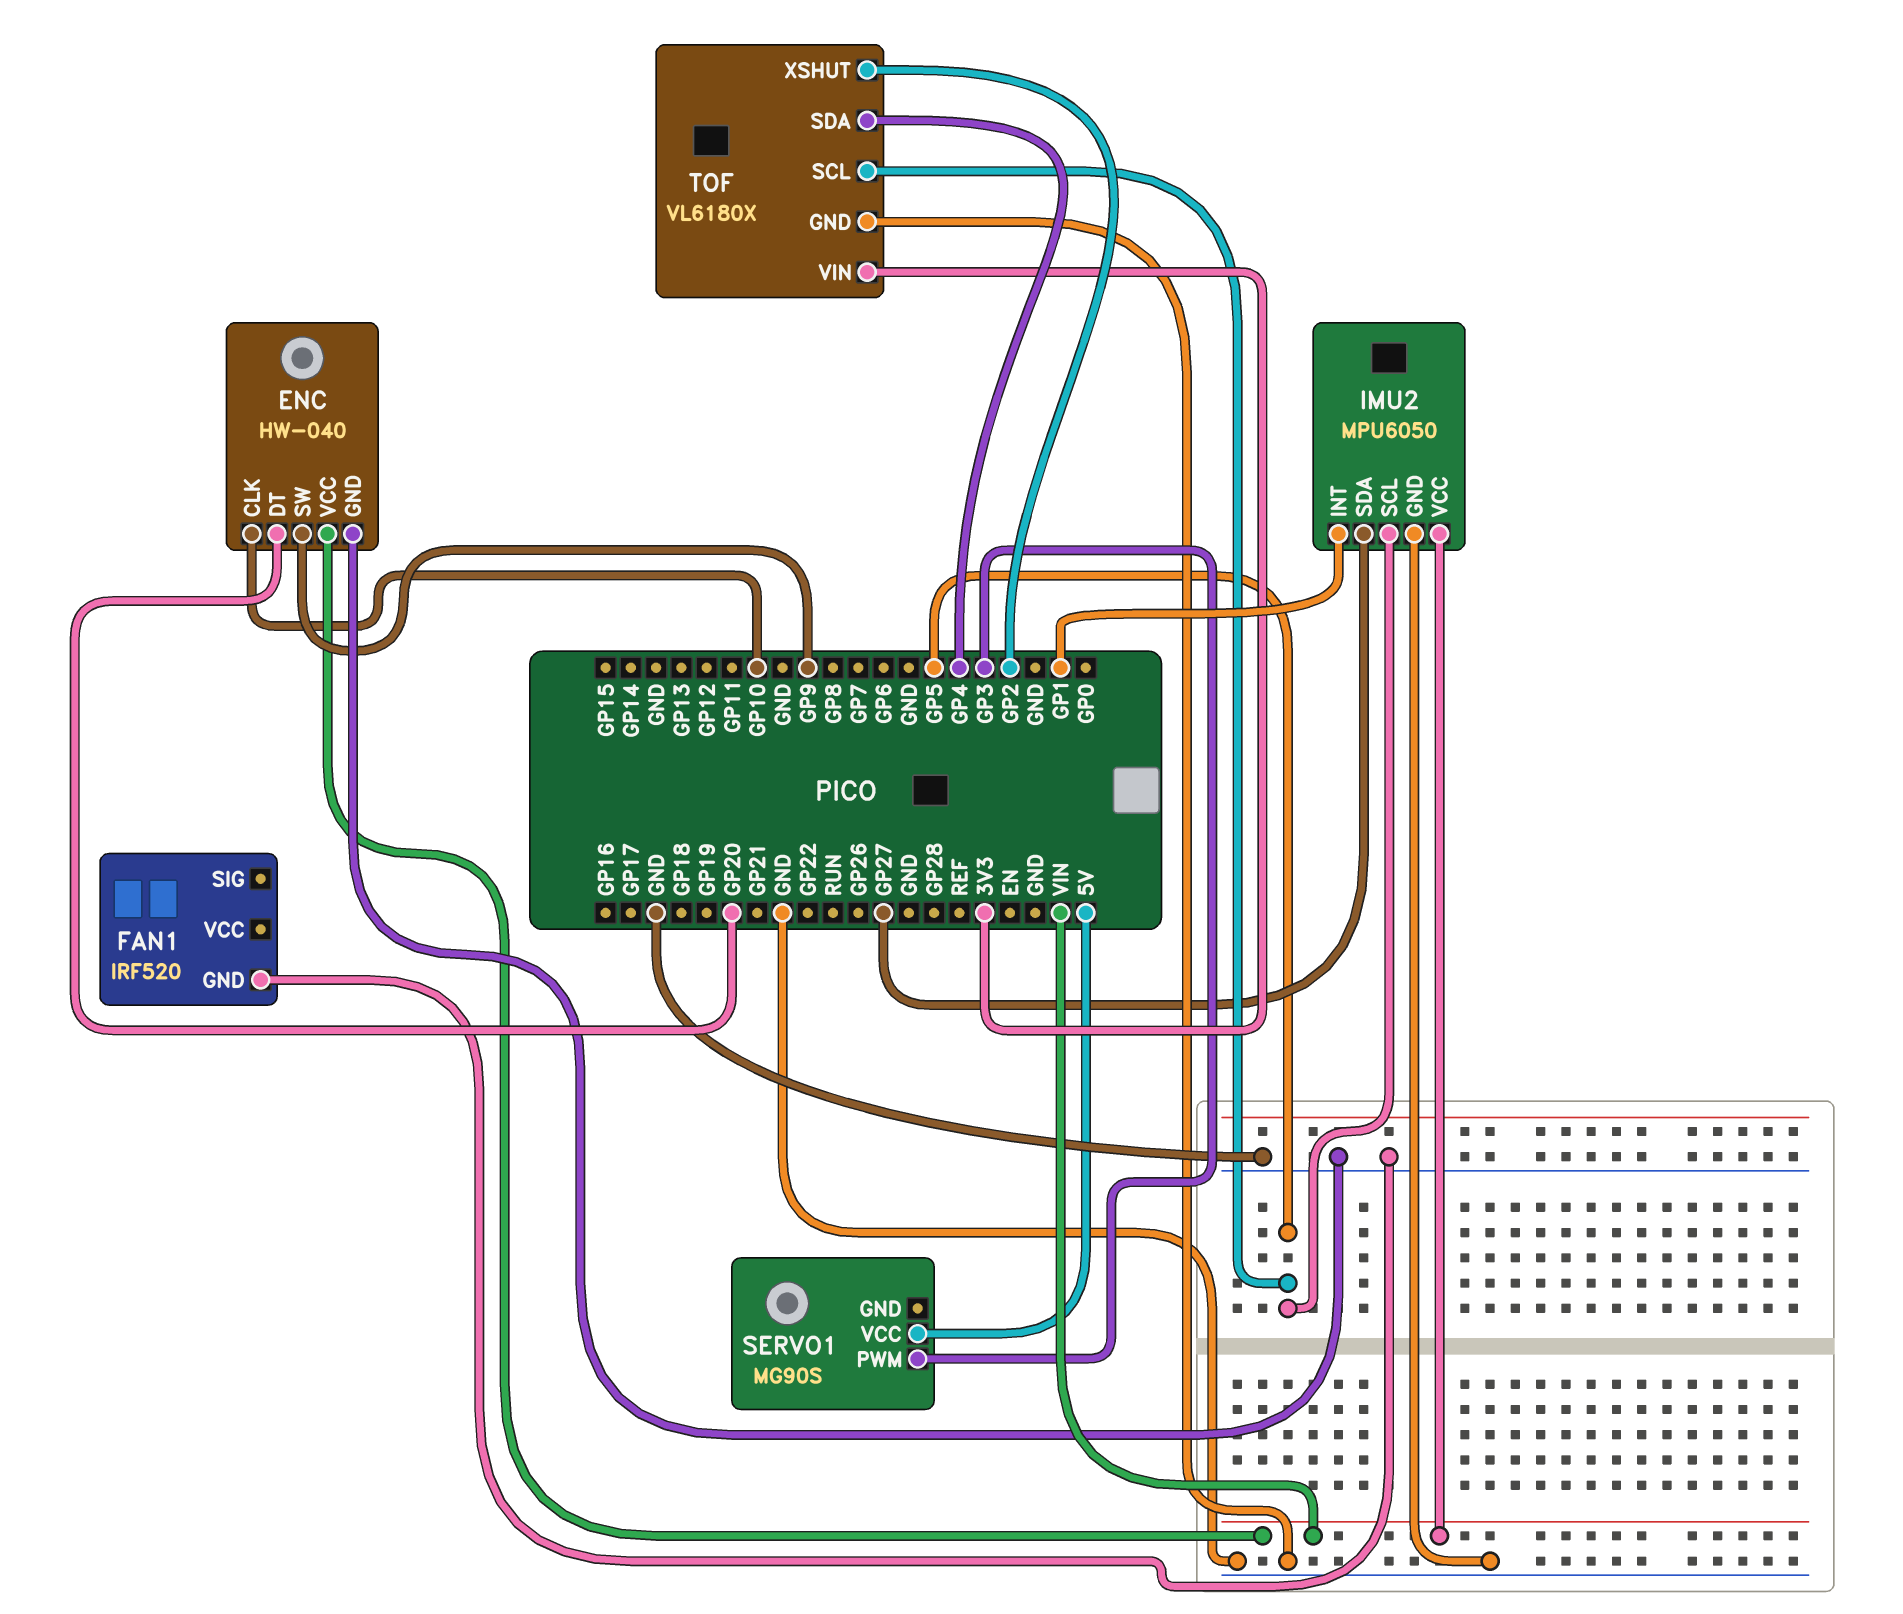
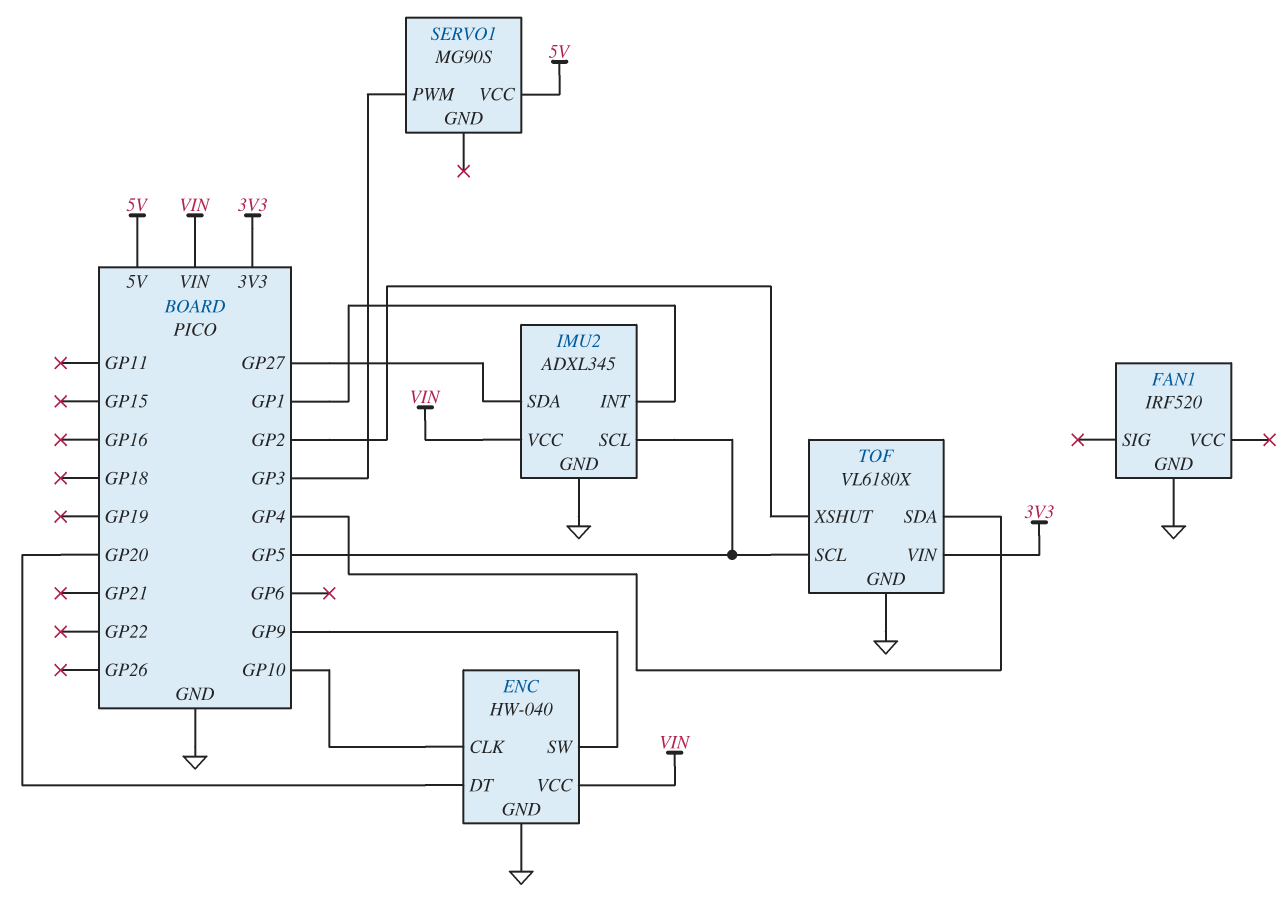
IMU2: MPU6050 -> ADXL345

